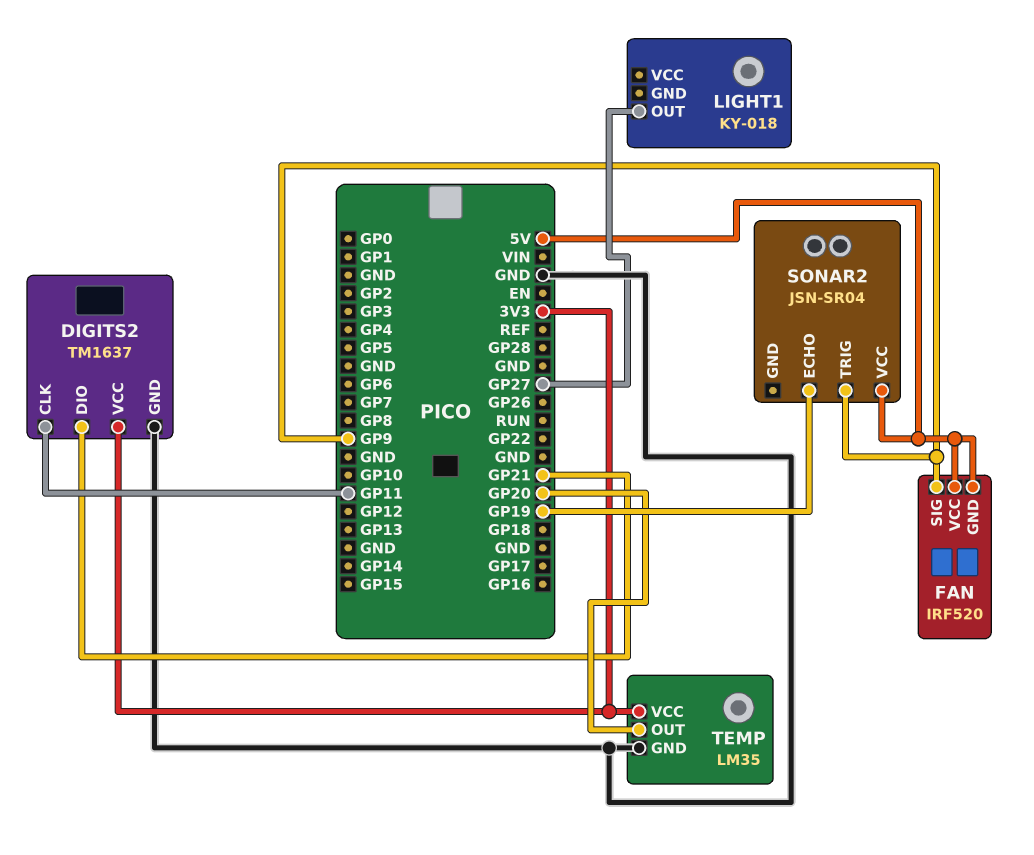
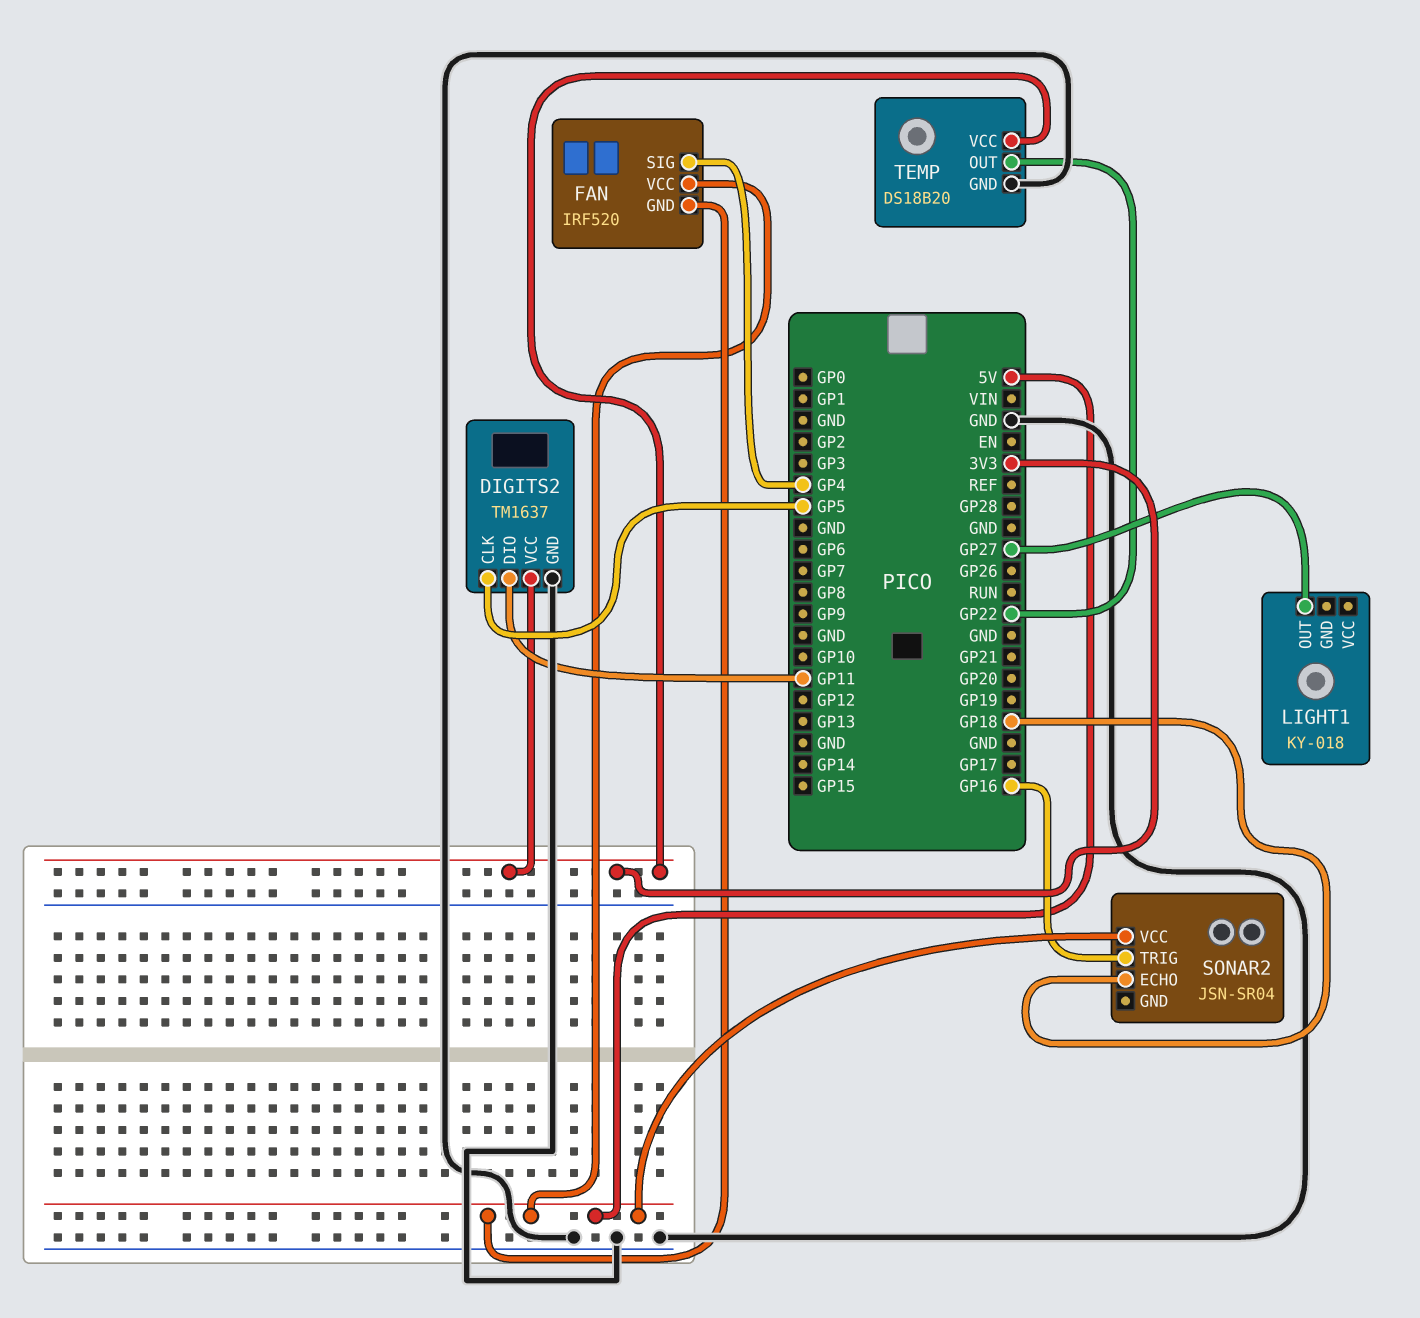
DIGITS2 pin CLK: GP11 -> GP5
DIGITS2 pin DIO: GP21 -> GP11
FAN pin SIG: GP9 -> GP4
SONAR2 pin ECHO: GP19 -> GP18
SONAR2 pin TRIG: GP9 -> GP16
TEMP: LM35 -> DS18B20
TEMP pin OUT: GP20 -> GP22

